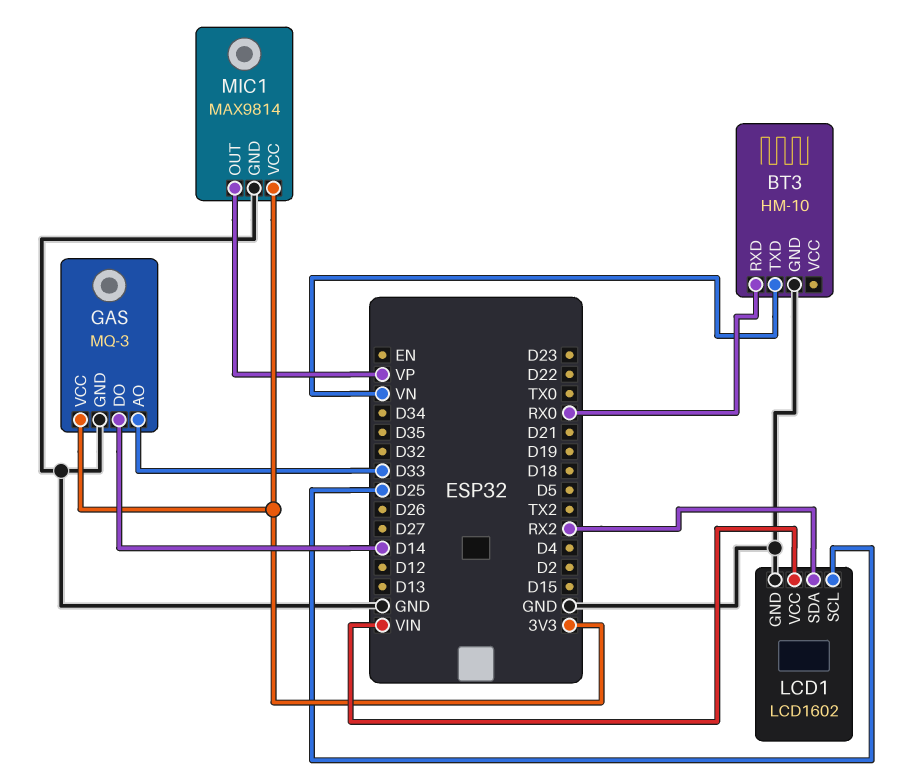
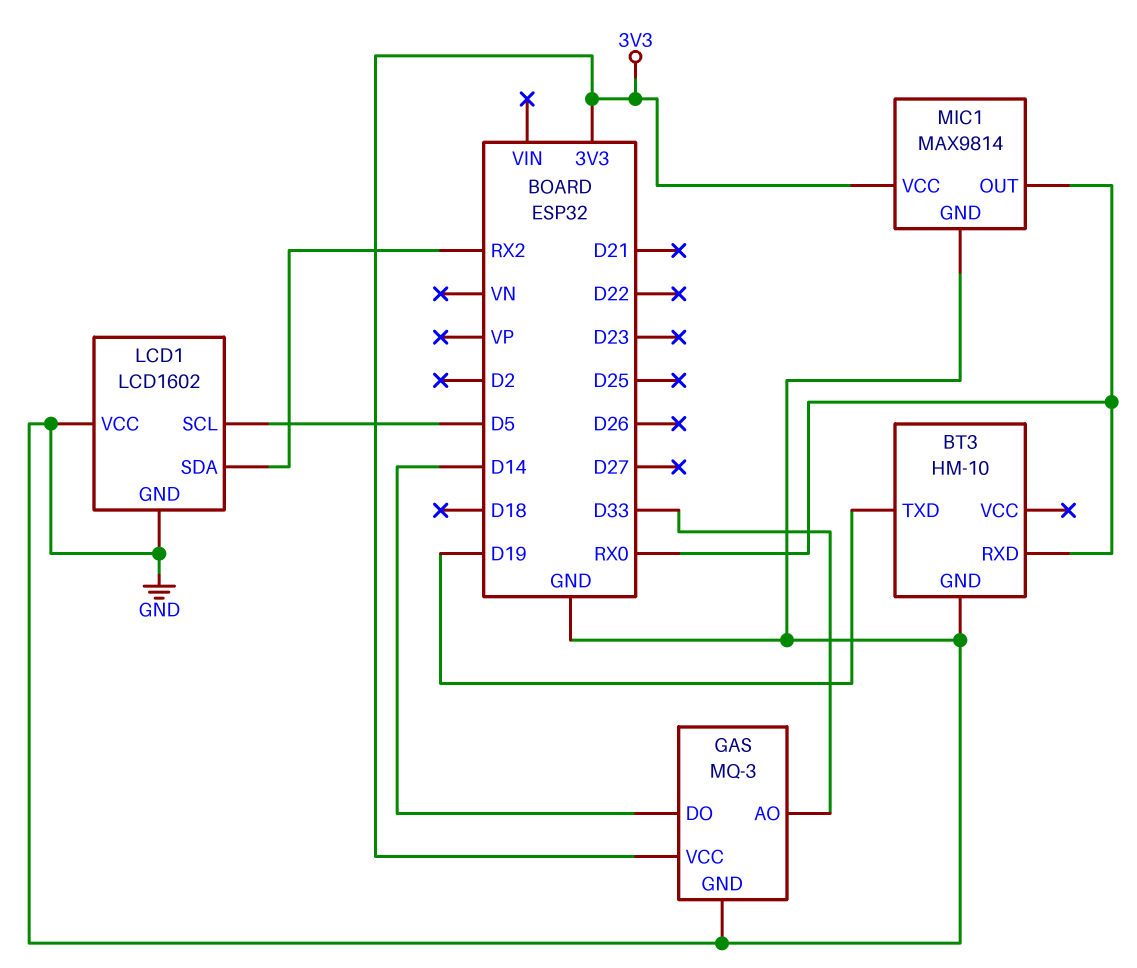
BT3 pin TXD: VN -> D19
LCD1 pin SCL: D25 -> D5
LCD1 pin VCC: VIN -> GND
MIC1 pin OUT: VP -> RX0

